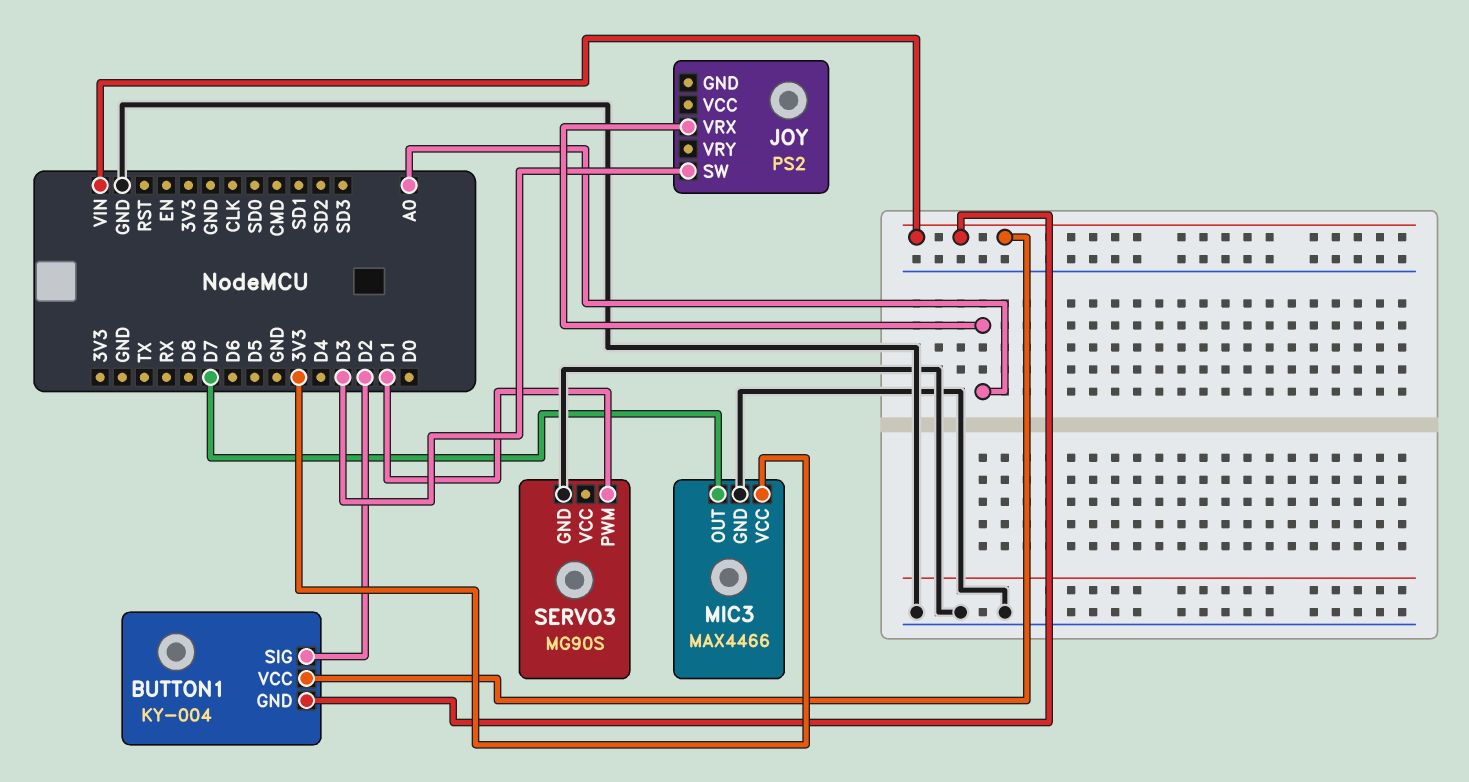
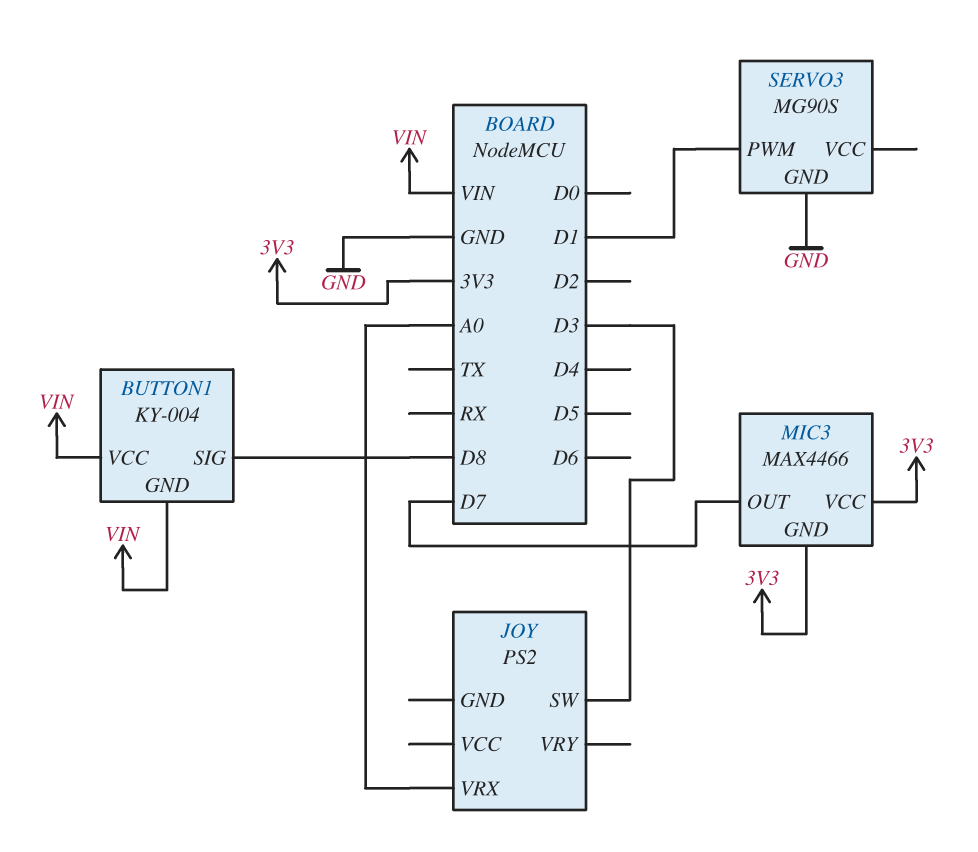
BUTTON1 pin SIG: D2 -> D8
MIC3 pin GND: GND -> 3V3

